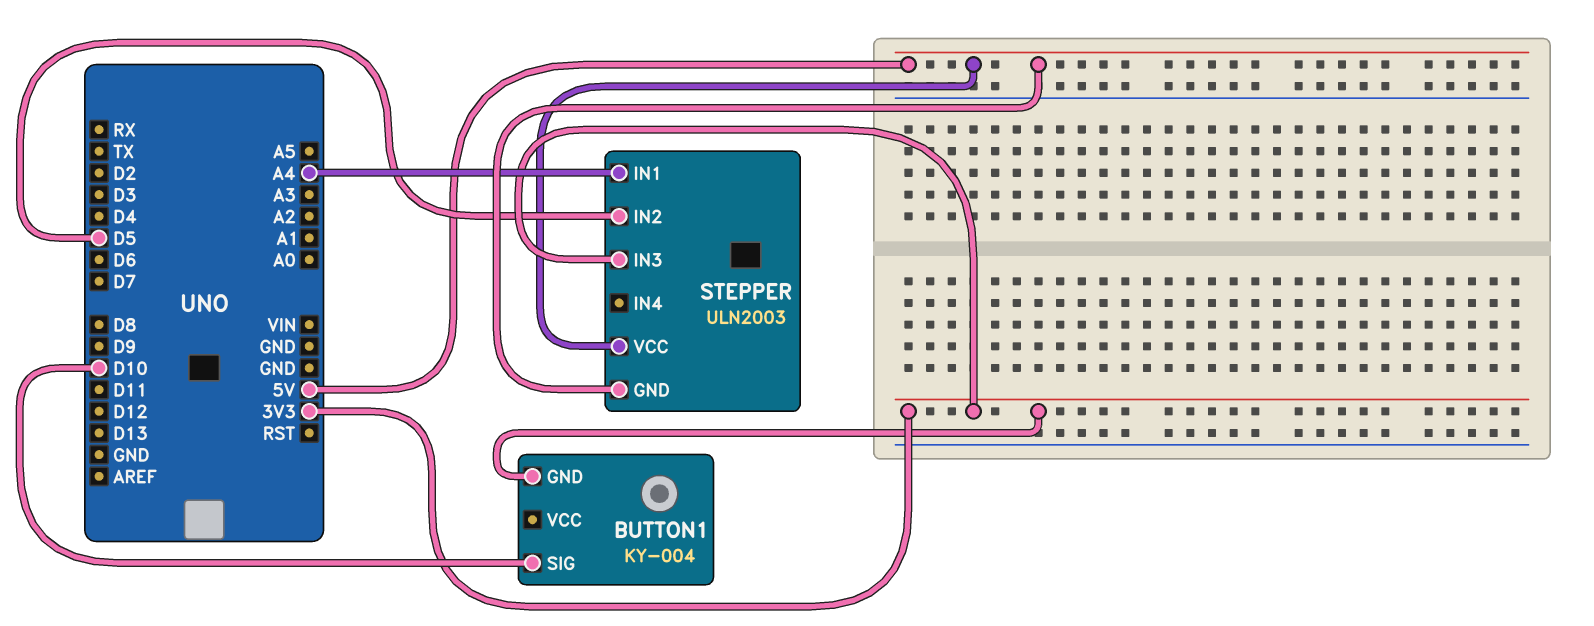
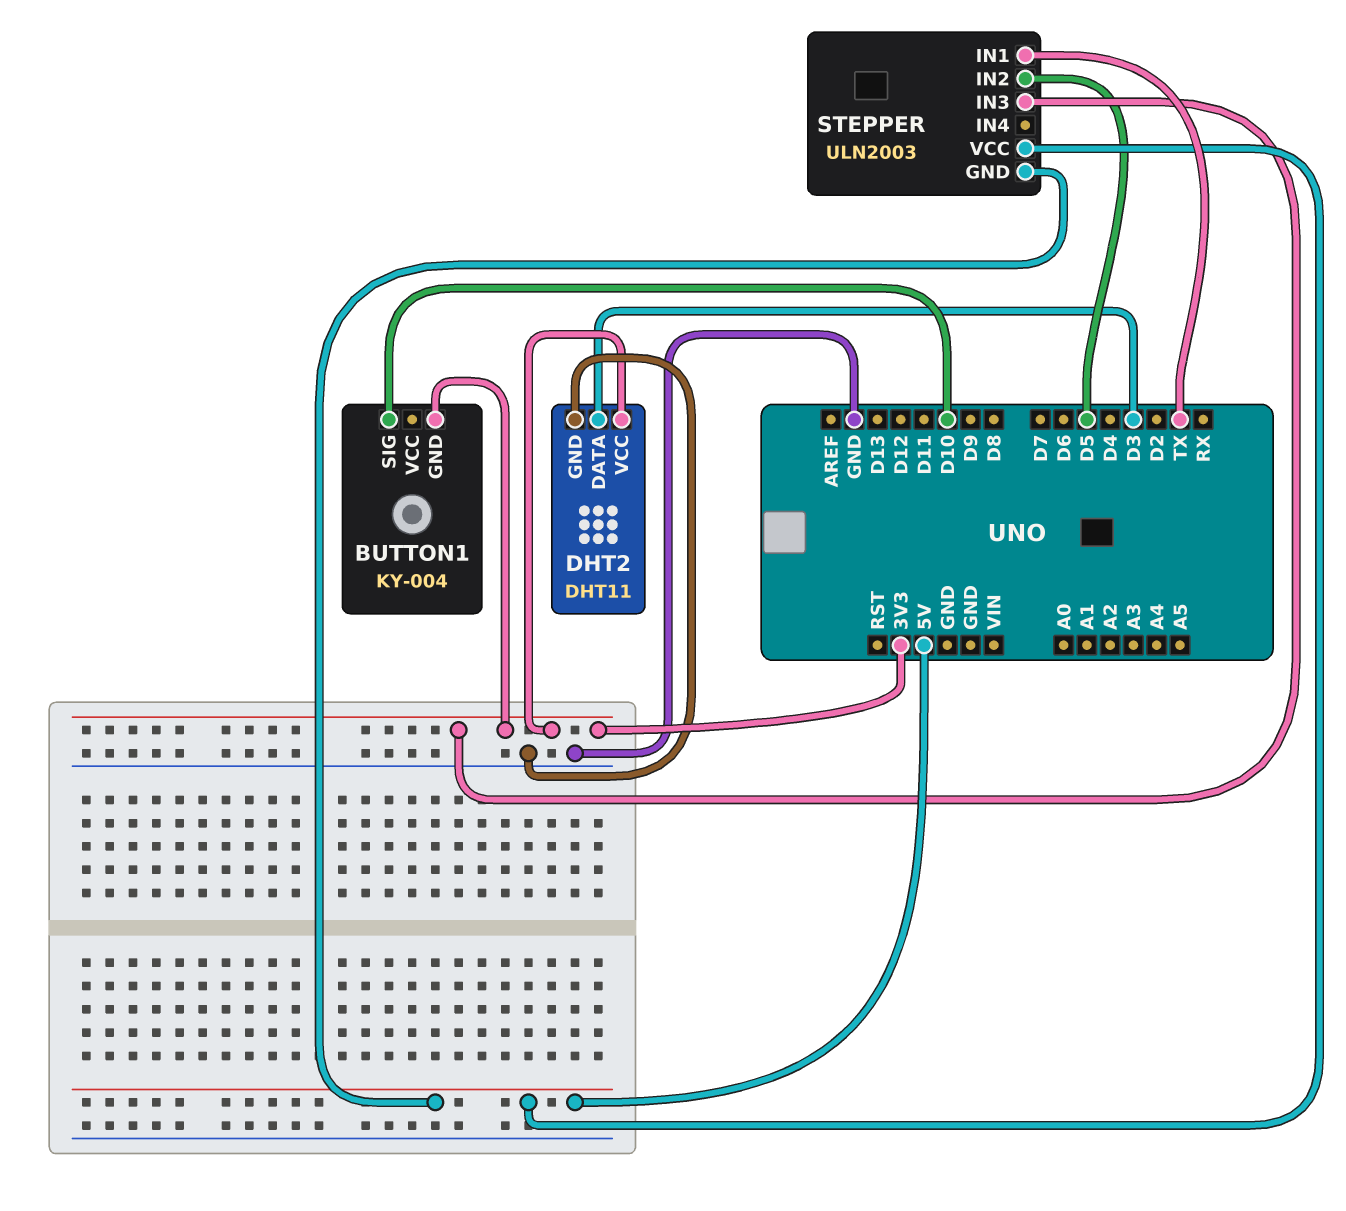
DHT2: none -> DHT11
DHT2 pin DATA: none -> D3
DHT2 pin GND: none -> GND
DHT2 pin VCC: none -> 3V3
STEPPER pin IN1: A4 -> TX

